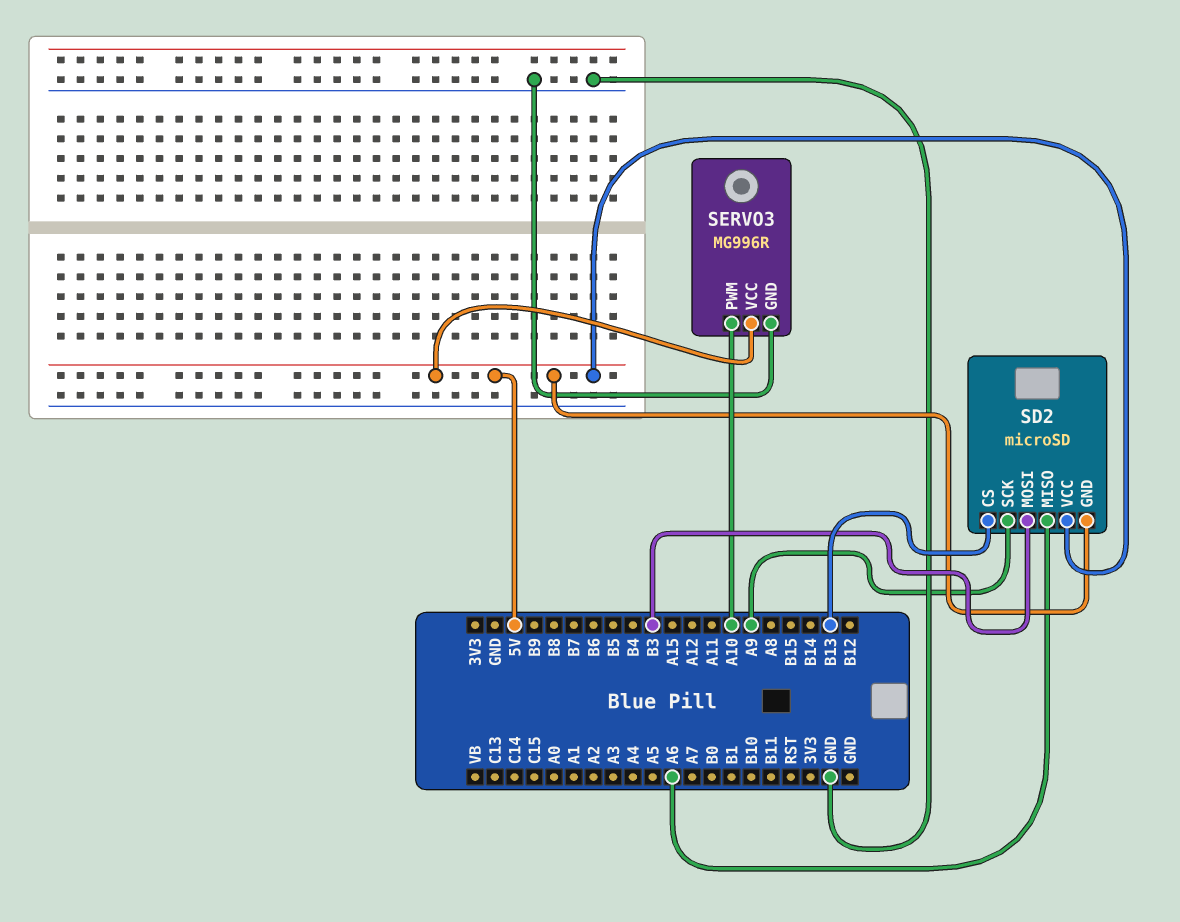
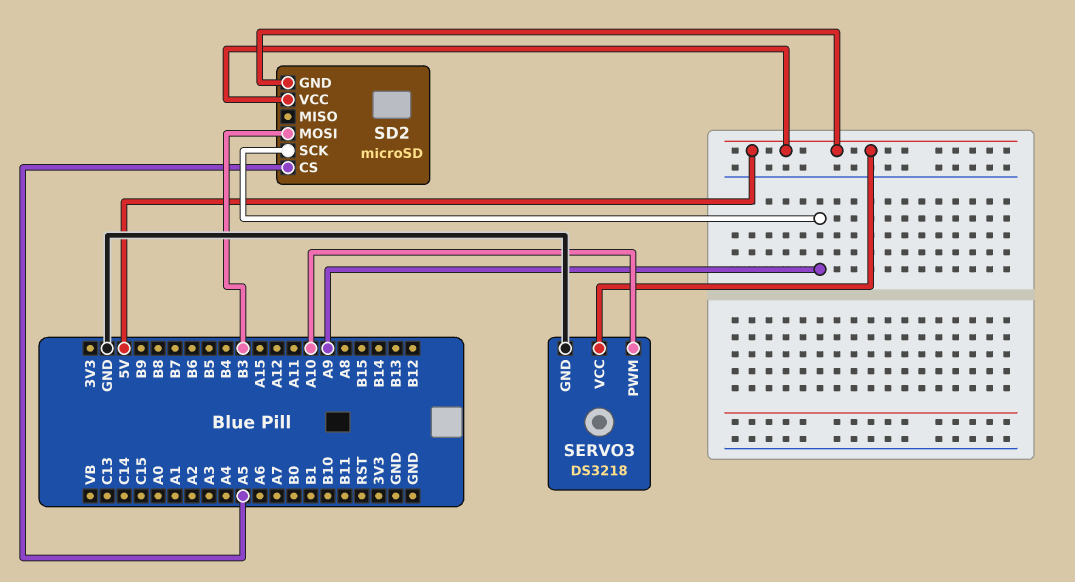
SD2 pin CS: B13 -> A5
SD2 pin MISO: A6 -> none
SERVO3: MG996R -> DS3218

